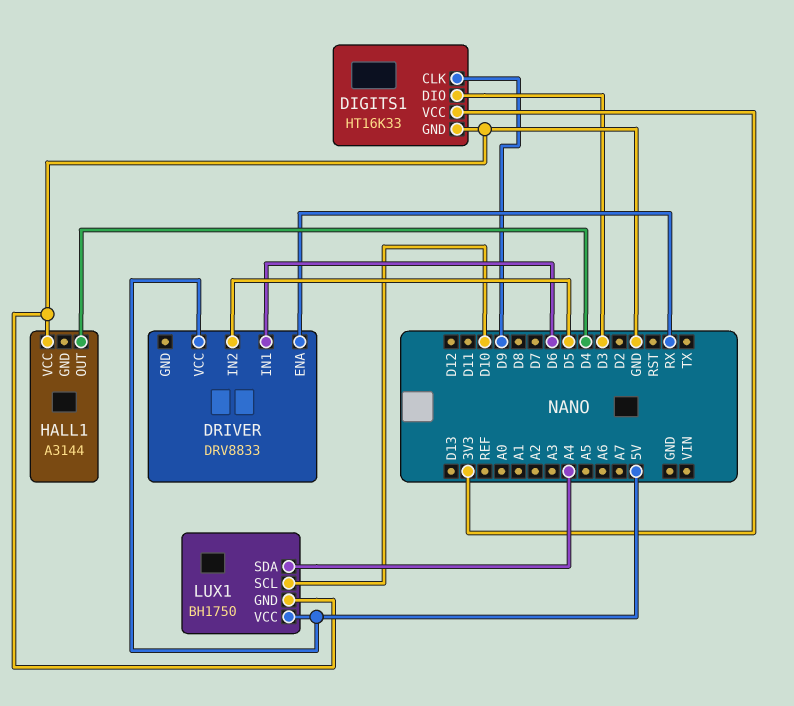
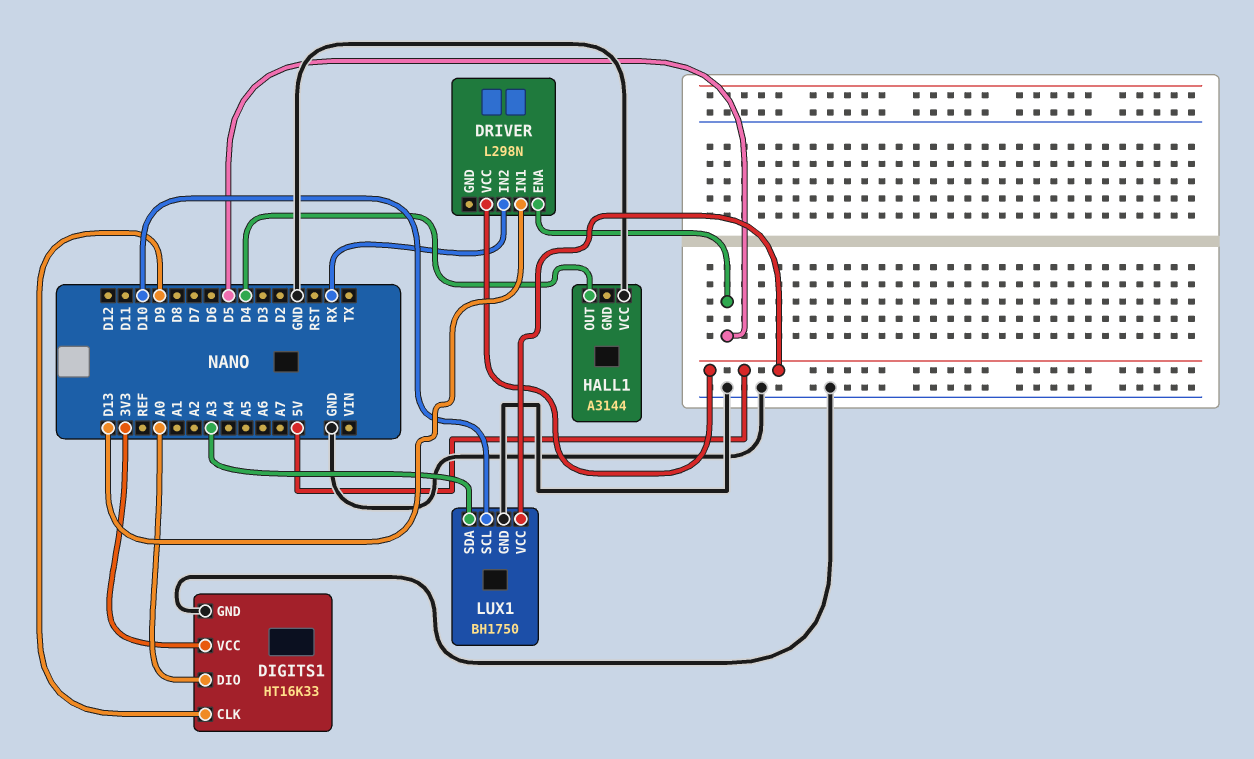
DIGITS1 pin DIO: D3 -> A0
DRIVER: DRV8833 -> L298N
DRIVER pin ENA: RX -> D5
DRIVER pin IN1: D6 -> D13
DRIVER pin IN2: D5 -> RX
LUX1 pin SDA: A4 -> A3

